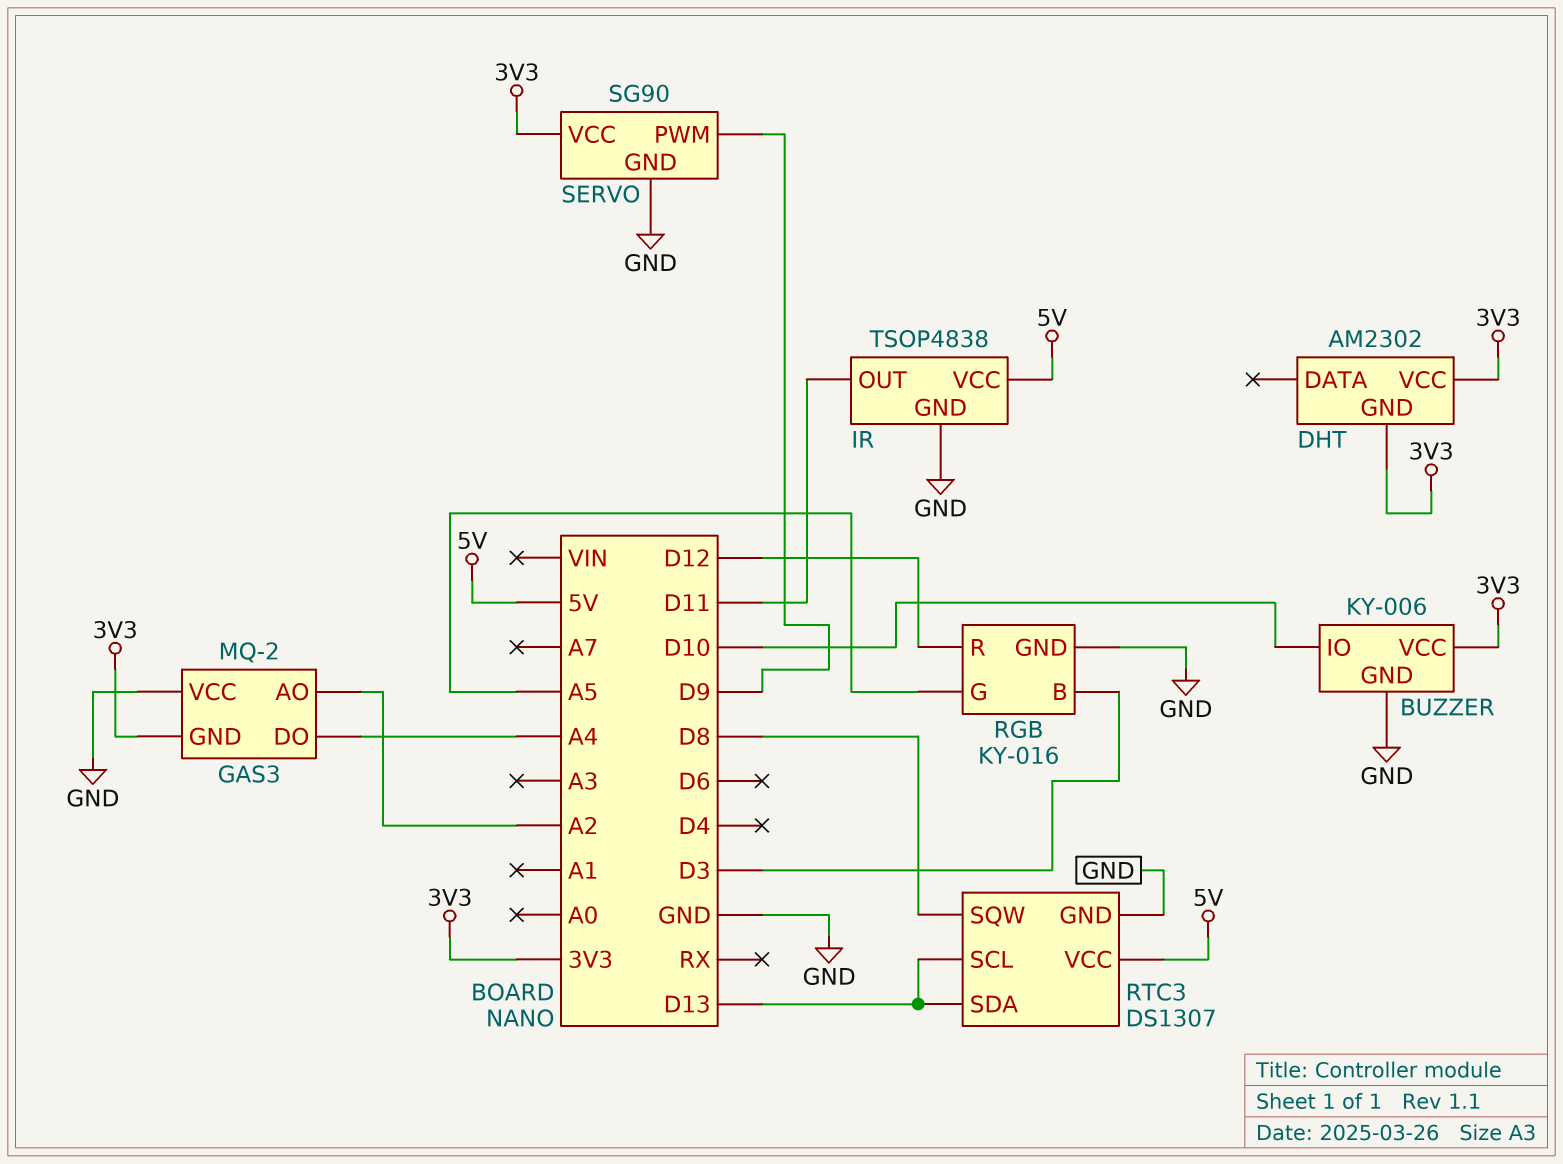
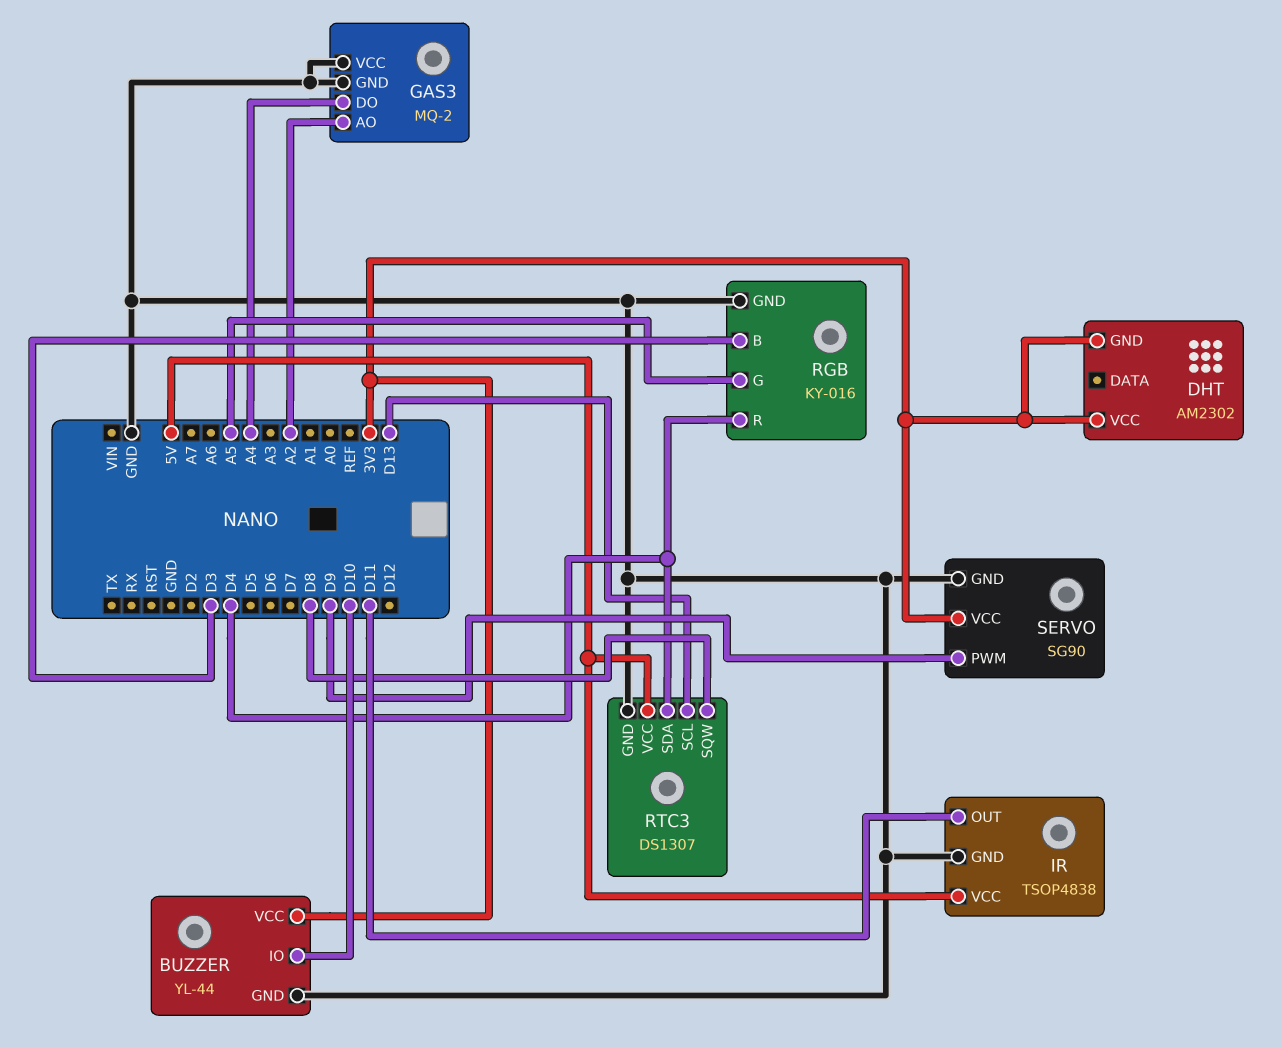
BUZZER: KY-006 -> YL-44
GAS3 pin GND: 3V3 -> GND
RGB pin R: D12 -> D4
RTC3 pin SDA: D13 -> D4

